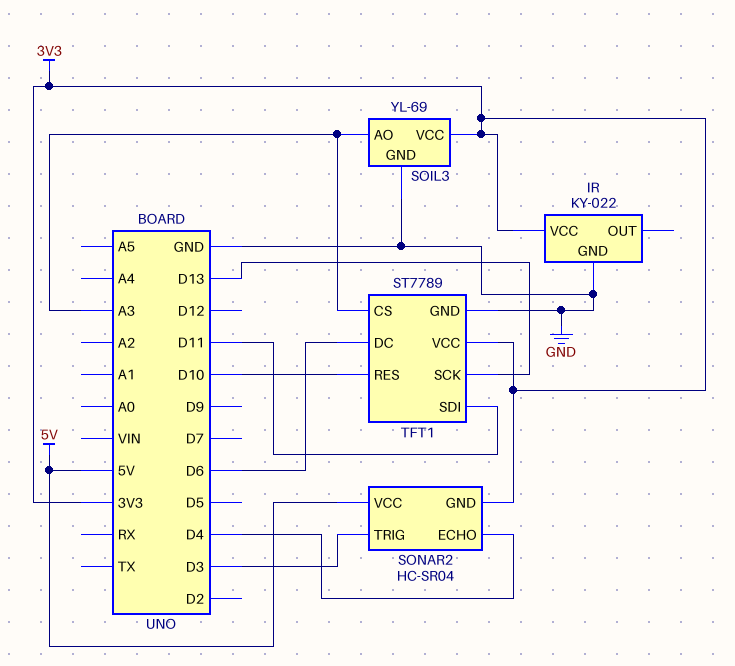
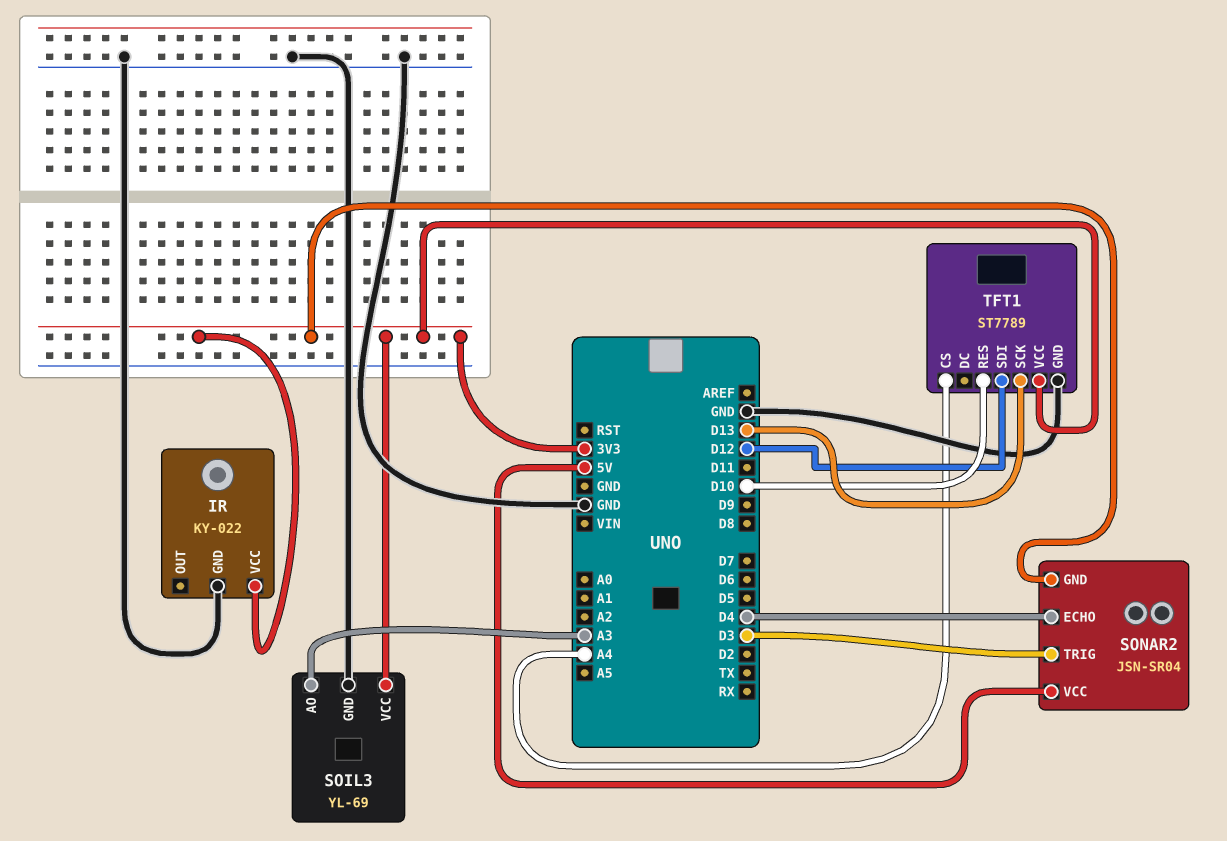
SONAR2: HC-SR04 -> JSN-SR04
TFT1 pin CS: A3 -> A4
TFT1 pin DC: D6 -> none
TFT1 pin SDI: D11 -> D12

